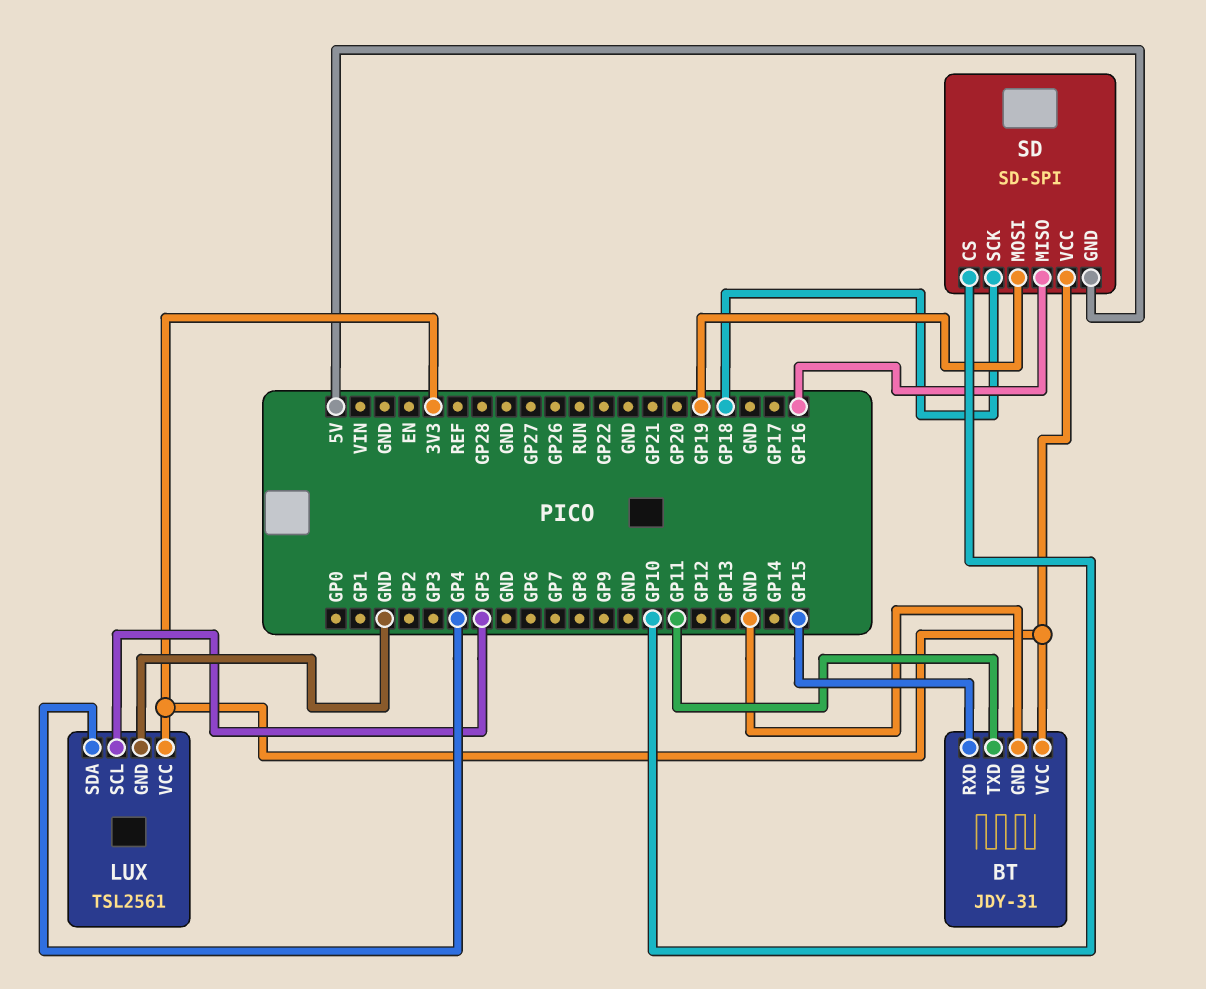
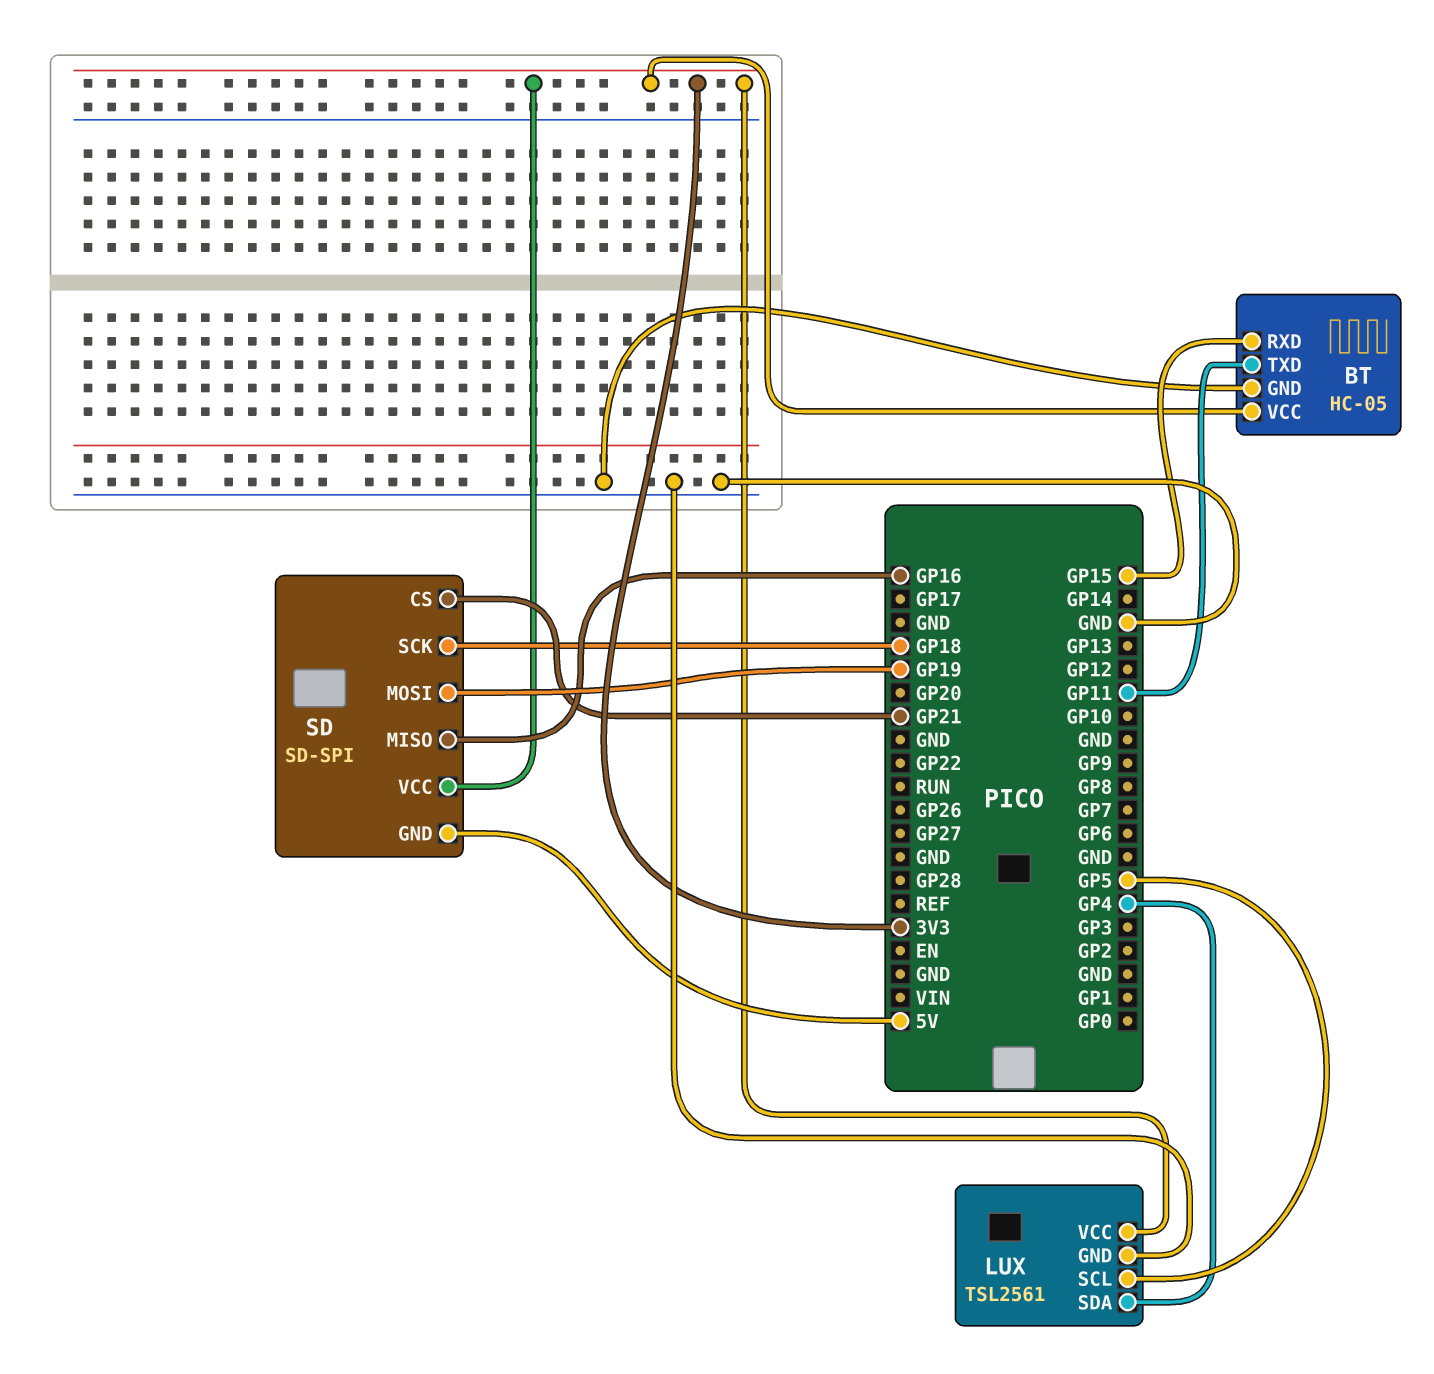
BT: JDY-31 -> HC-05
SD pin CS: GP10 -> GP21

